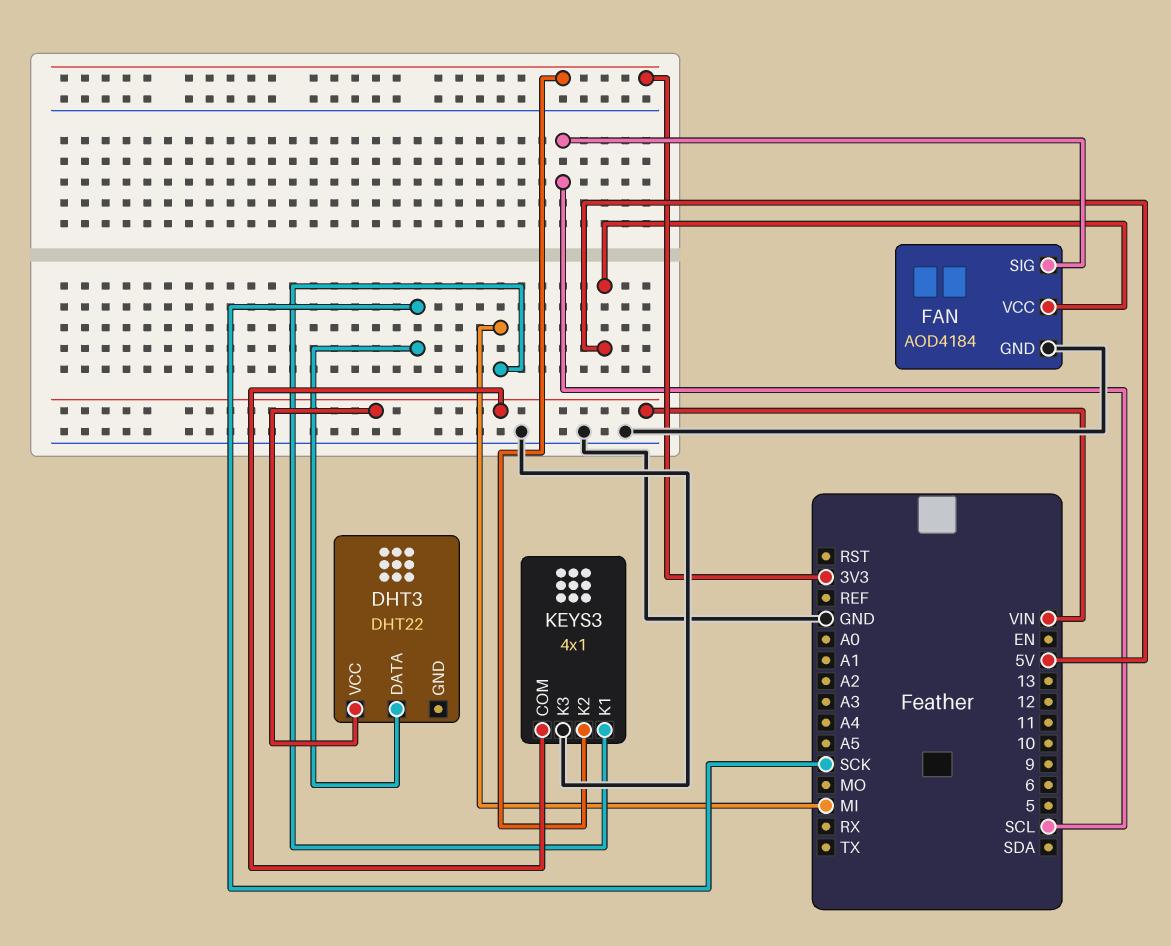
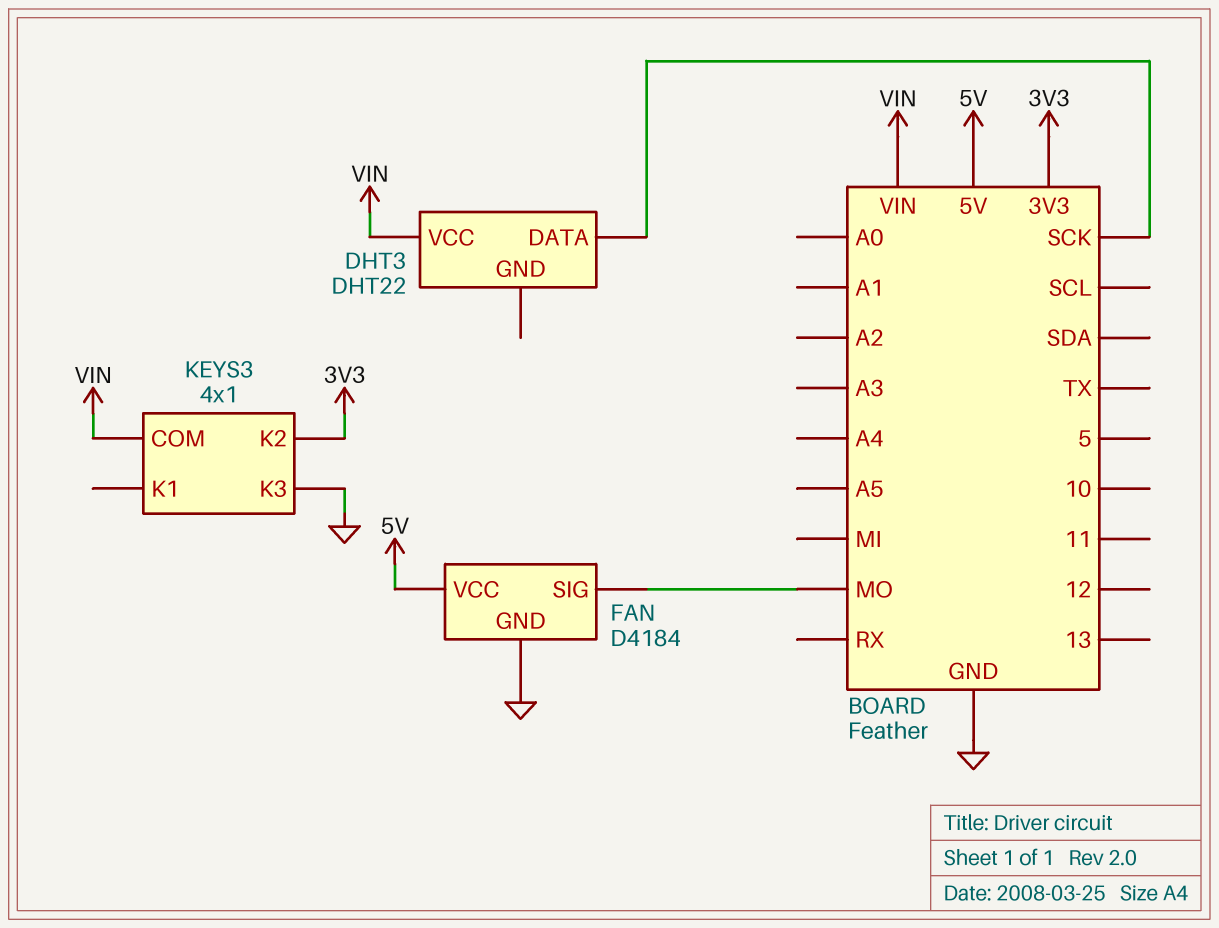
FAN: AOD4184 -> D4184
FAN pin SIG: SCL -> MO
KEYS3 pin K1: MI -> none

